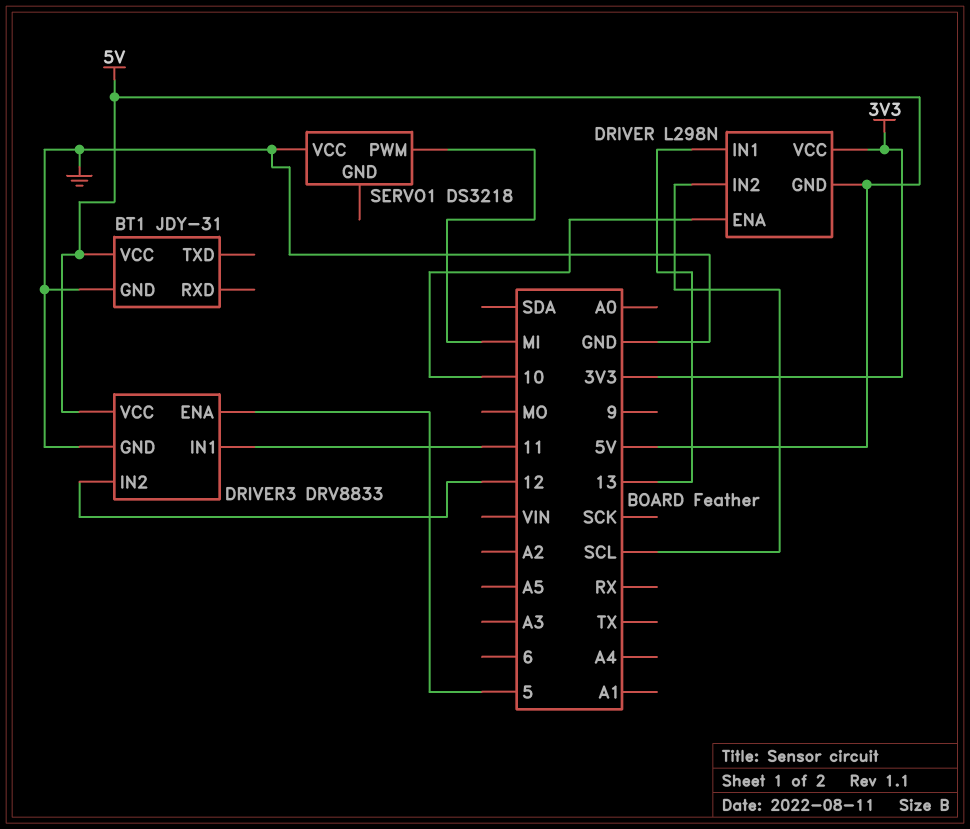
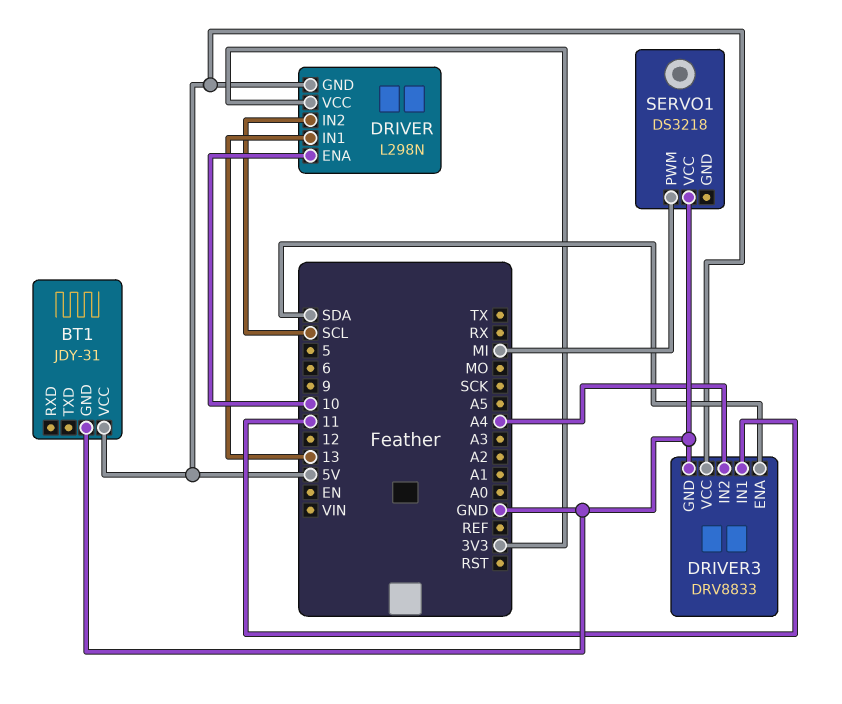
DRIVER3 pin ENA: 5 -> SDA
DRIVER3 pin IN2: 12 -> A4

